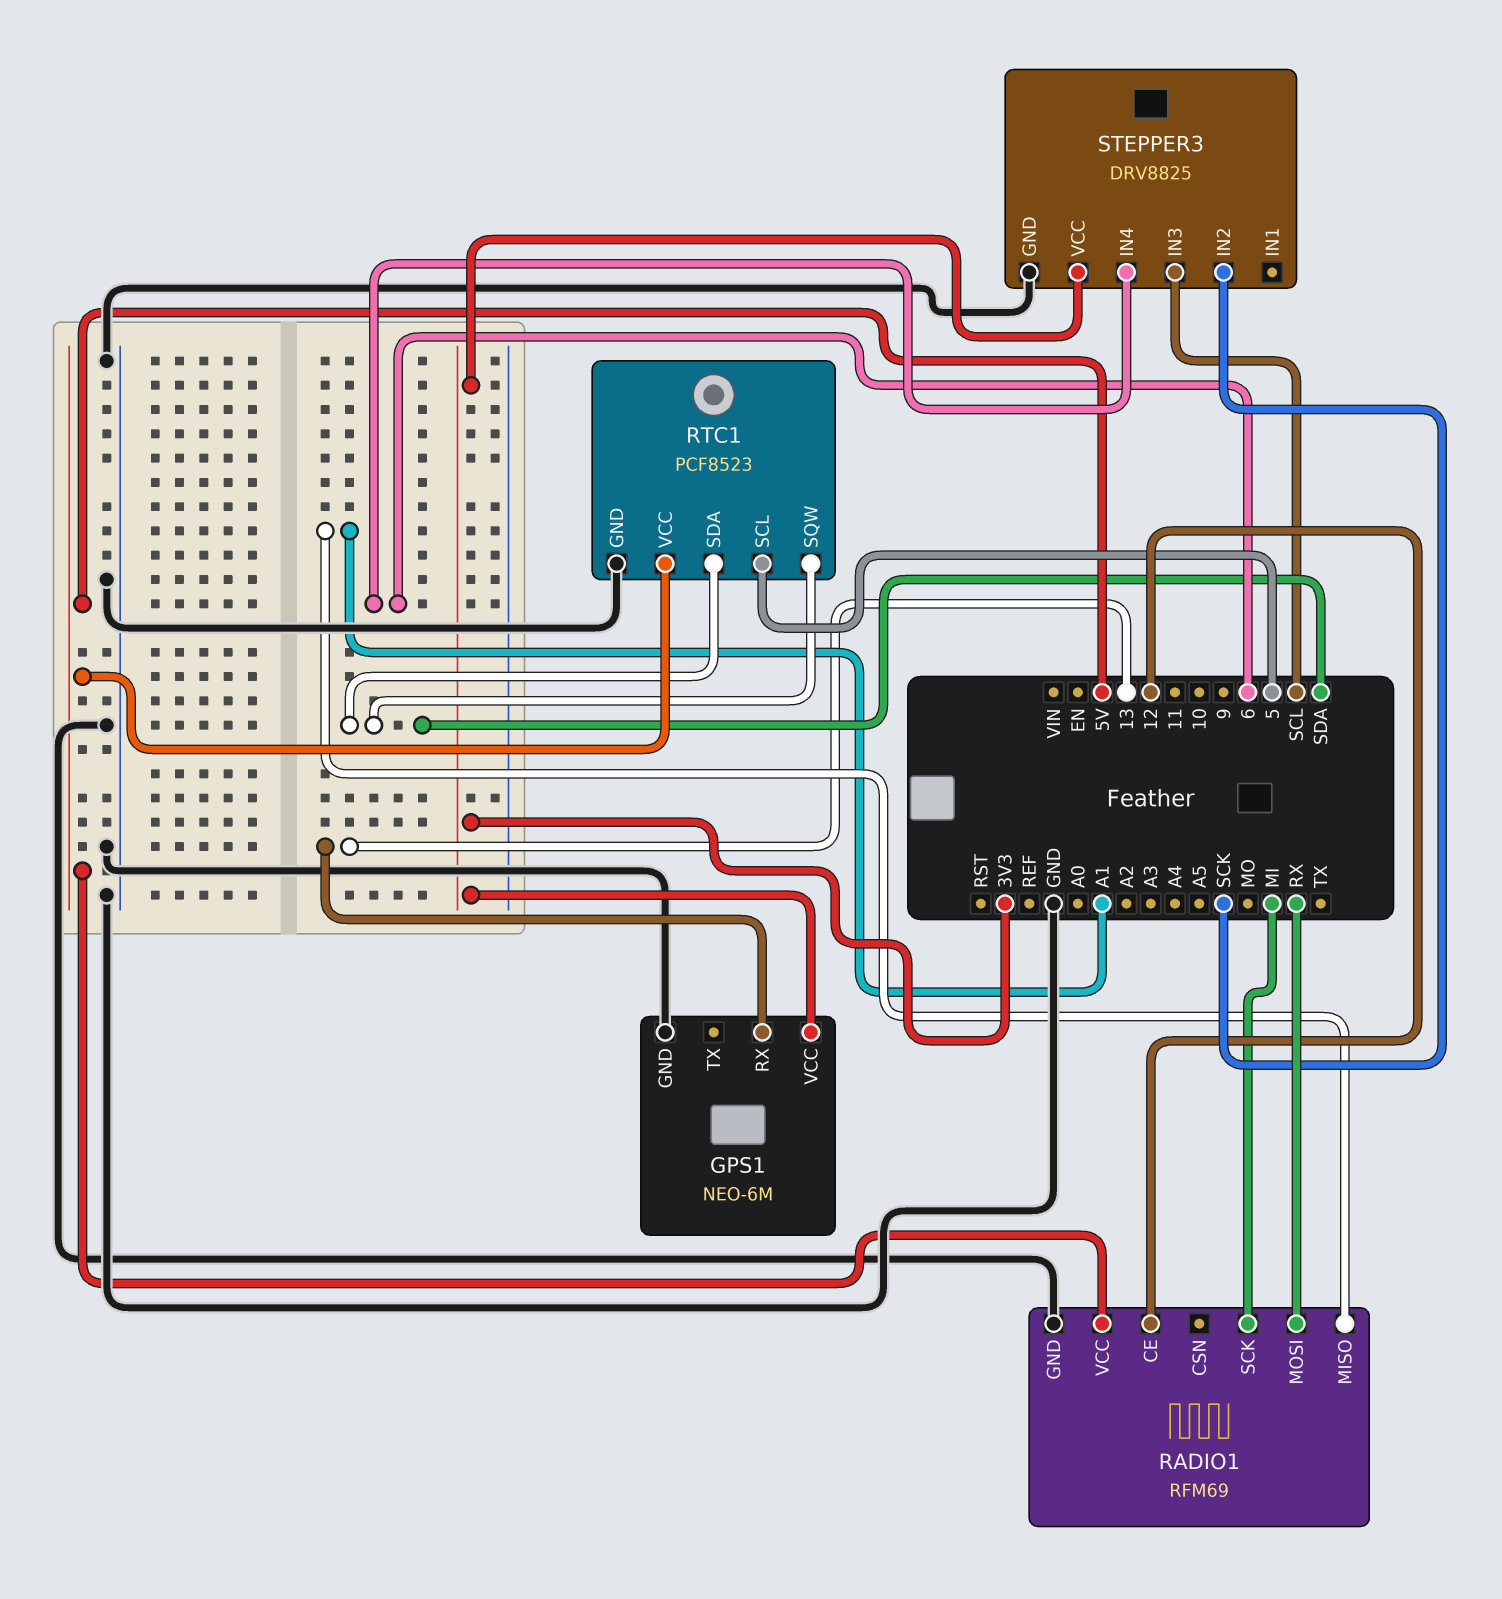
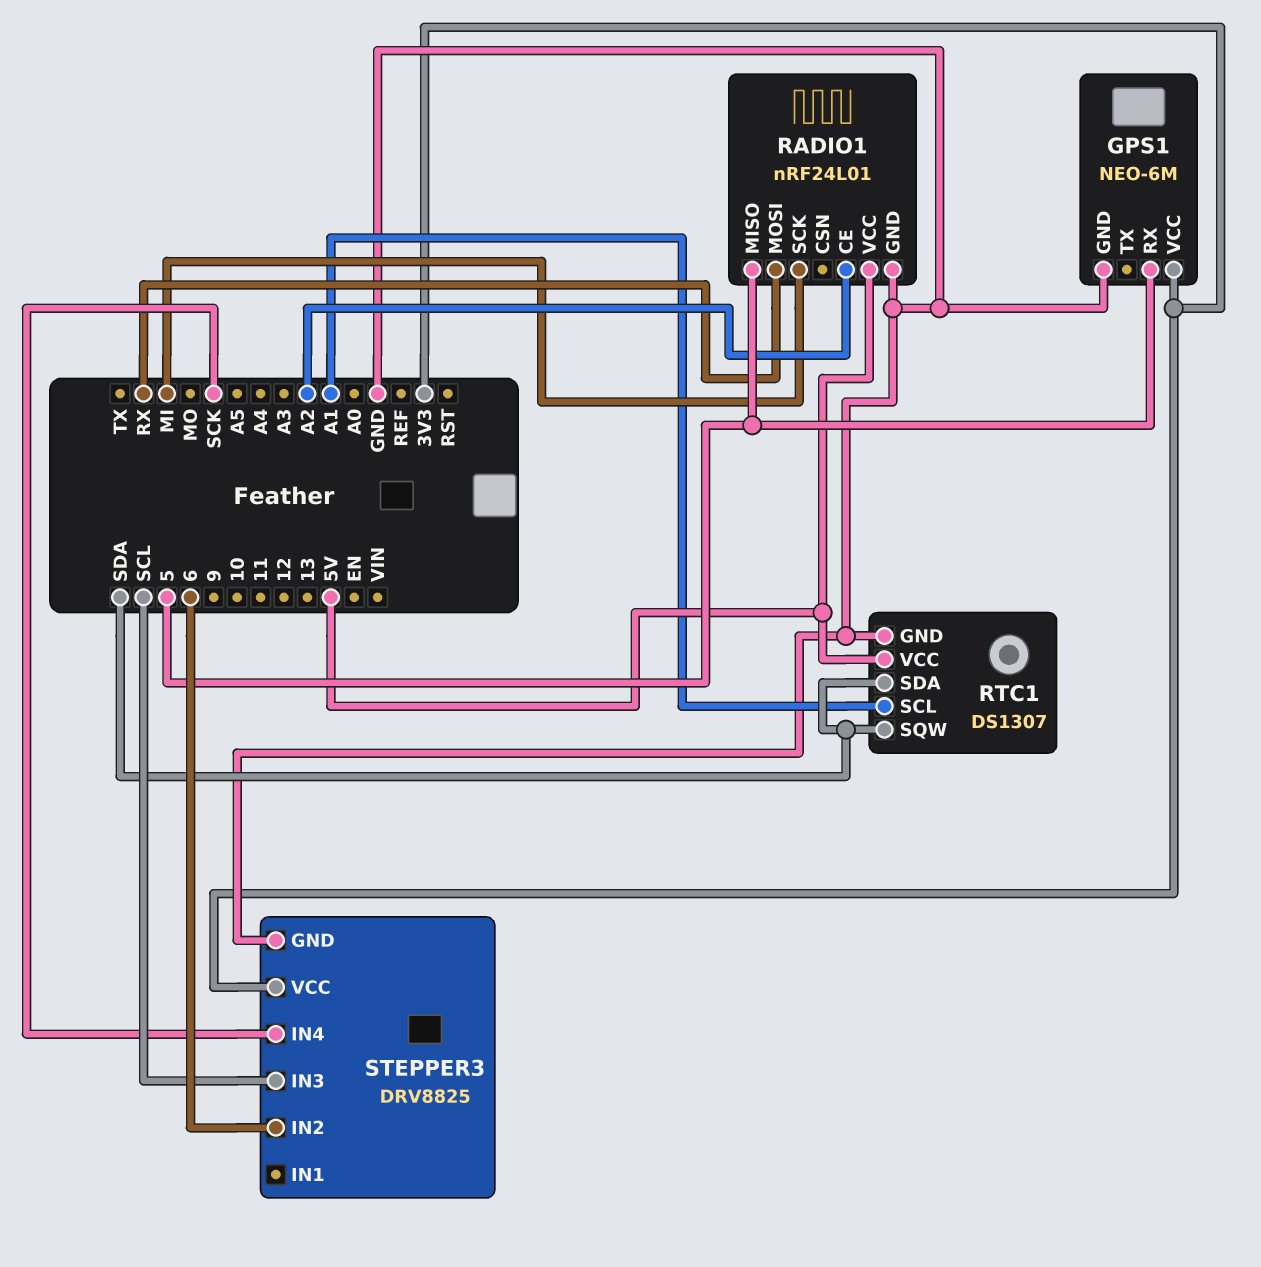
GPS1 pin RX: 13 -> 5
RADIO1: RFM69 -> nRF24L01
RADIO1 pin CE: 12 -> A2
RADIO1 pin MISO: A1 -> 5
RTC1: PCF8523 -> DS1307
RTC1 pin SCL: 5 -> A1
STEPPER3 pin IN2: SCK -> 6
STEPPER3 pin IN4: 6 -> SCK

